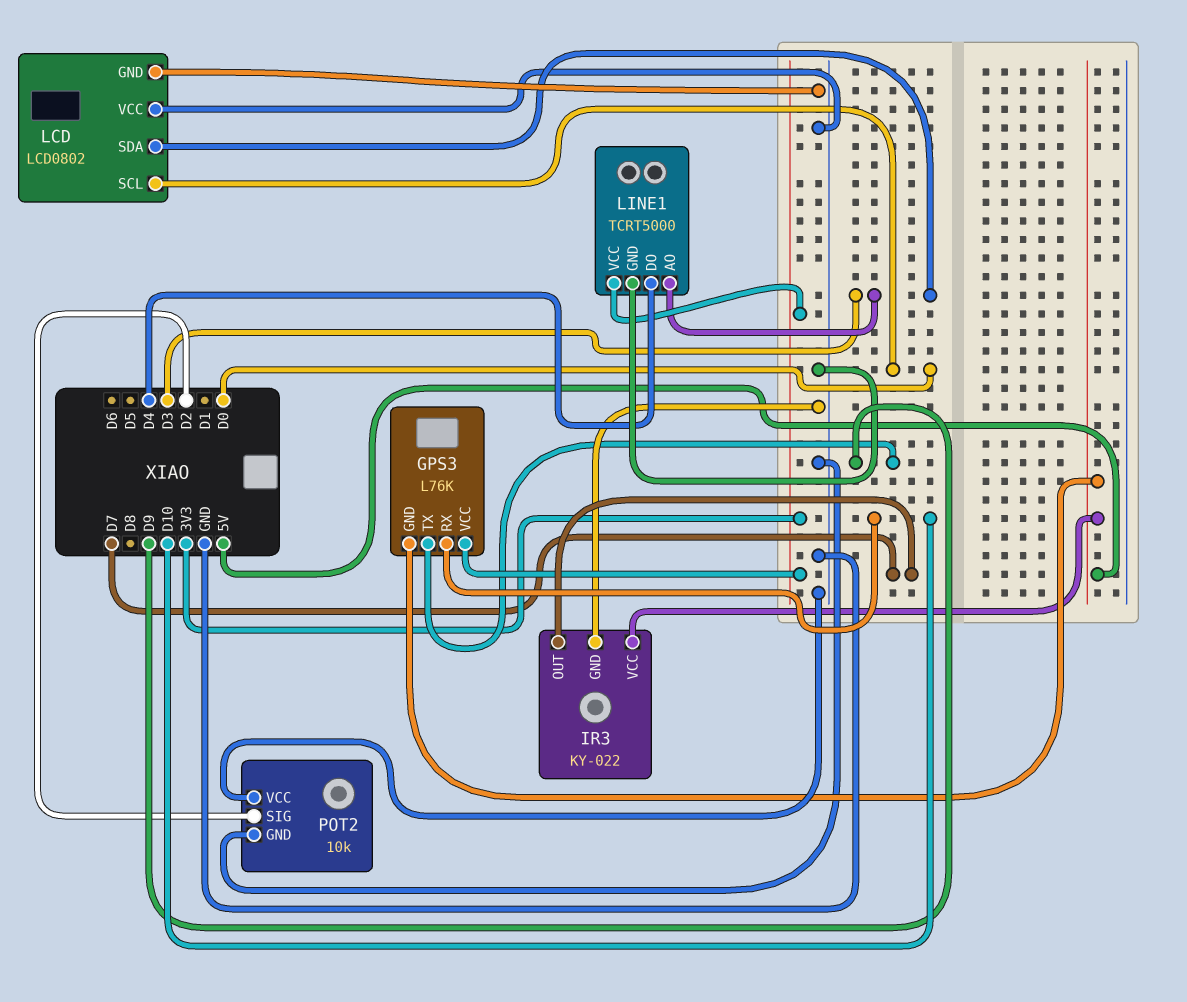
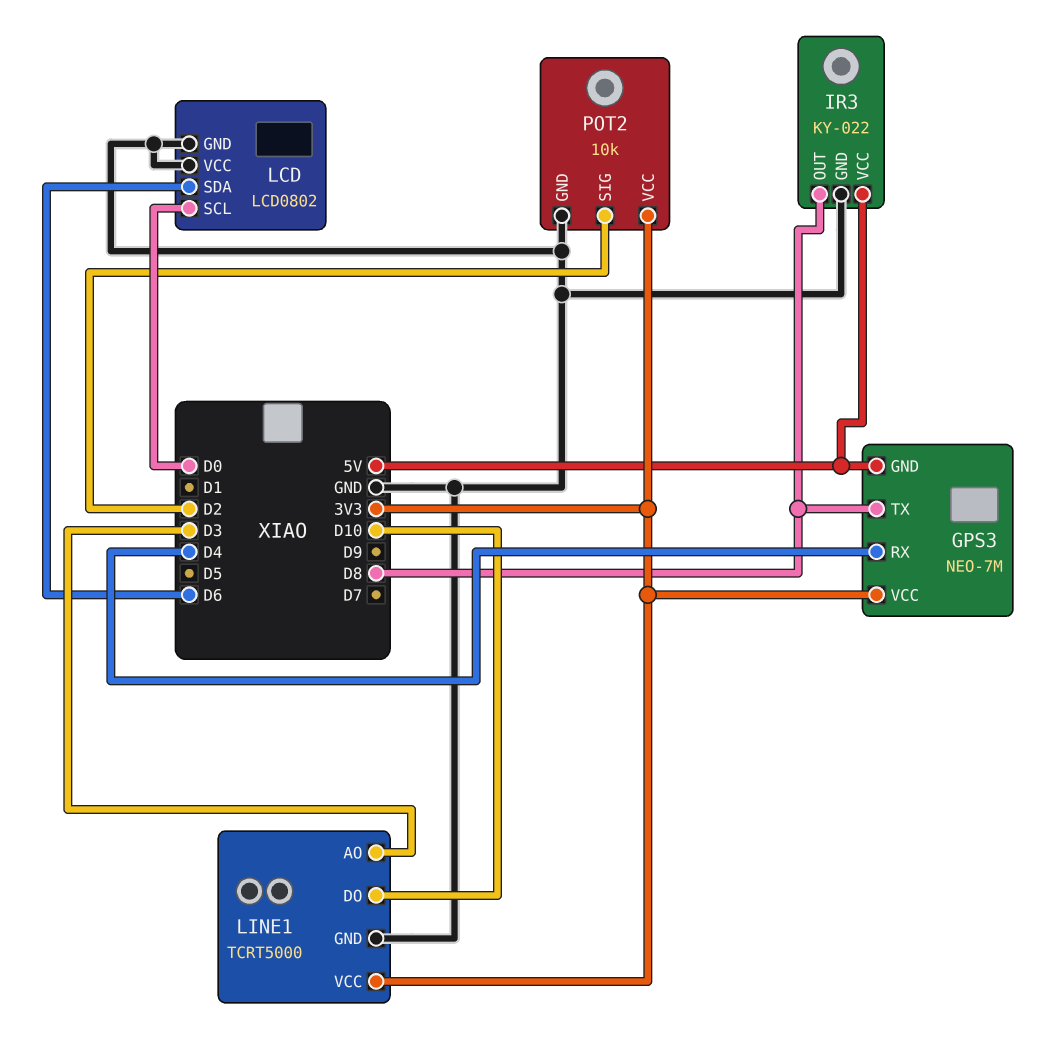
GPS3: L76K -> NEO-7M
GPS3 pin RX: D10 -> D4
GPS3 pin TX: D9 -> D8
IR3 pin OUT: D7 -> D8
LCD pin SDA: D3 -> D6
LINE1 pin DO: D4 -> D10
POT2 pin VCC: GND -> 3V3

